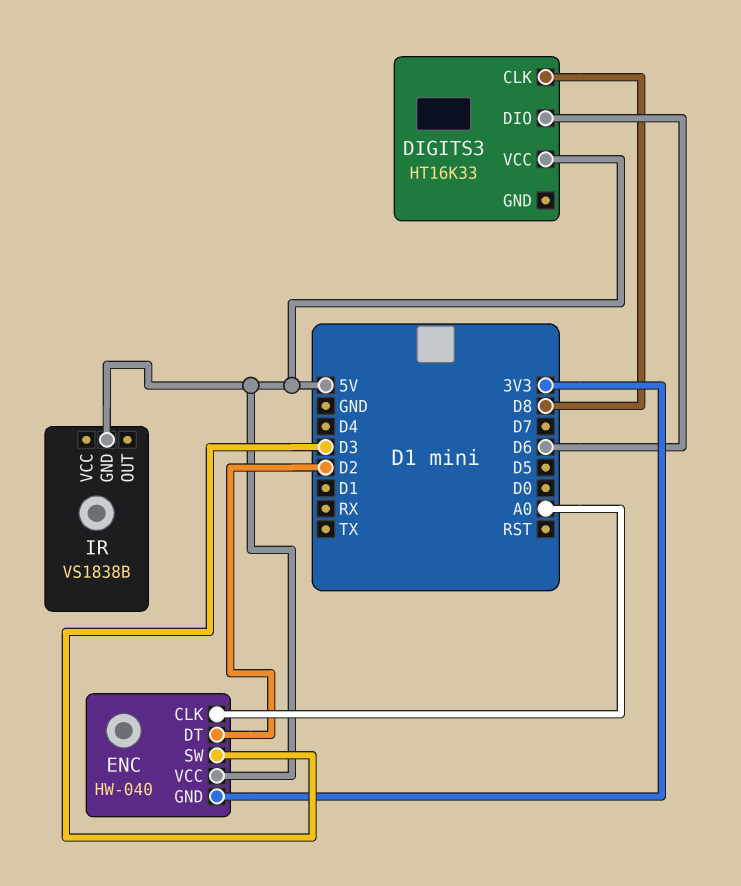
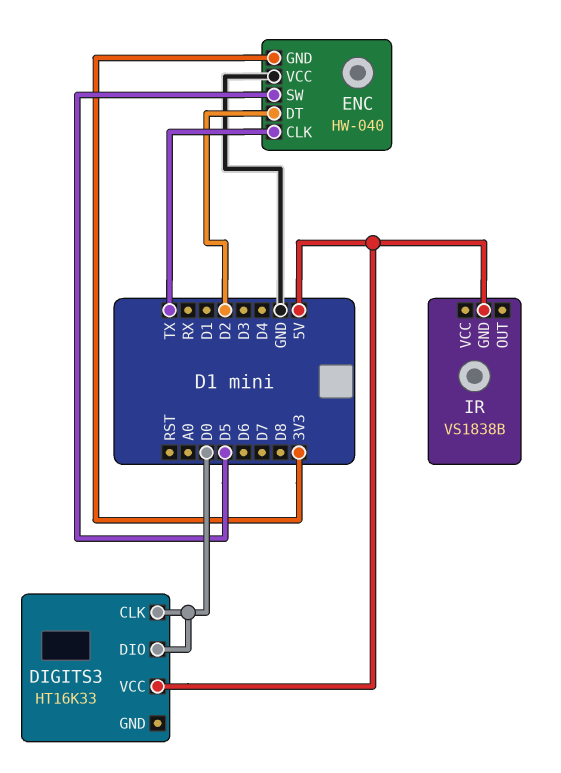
DIGITS3 pin CLK: D8 -> D0
DIGITS3 pin DIO: D6 -> D0
ENC pin CLK: A0 -> TX
ENC pin SW: D3 -> D5
ENC pin VCC: 5V -> GND

